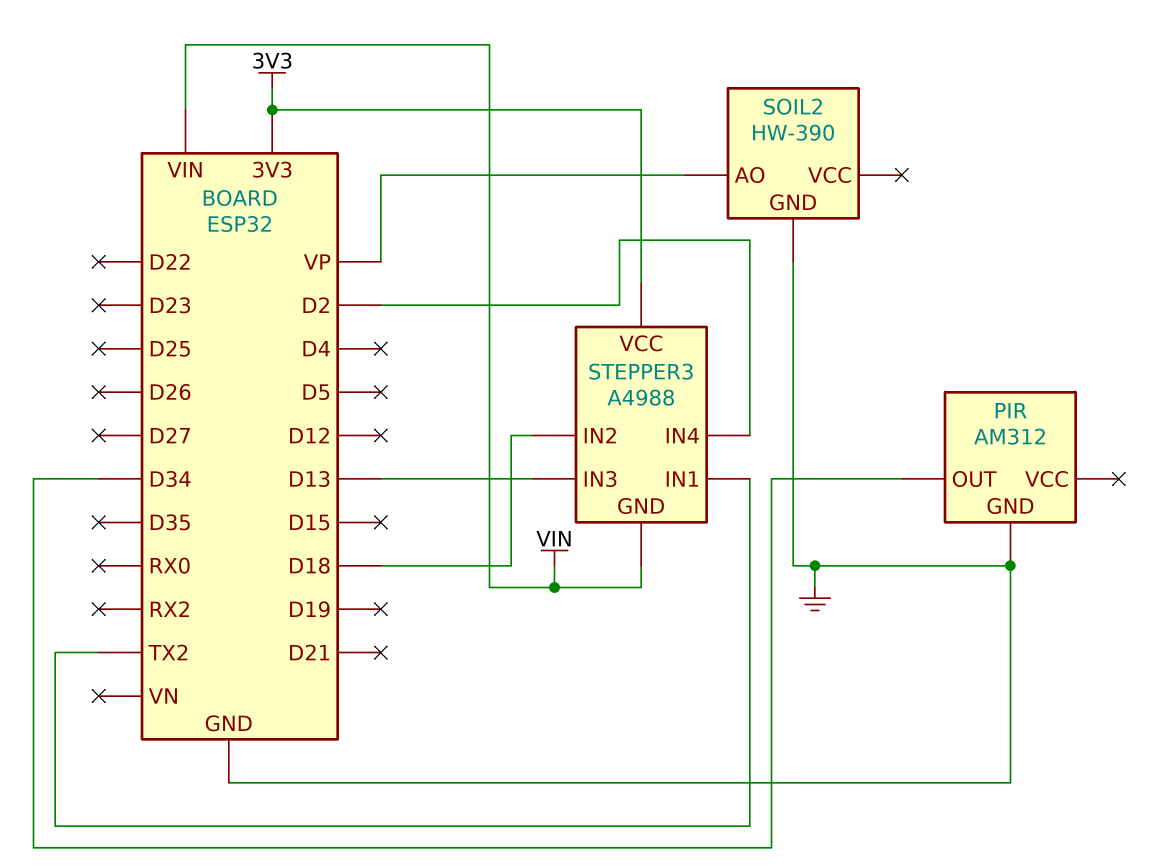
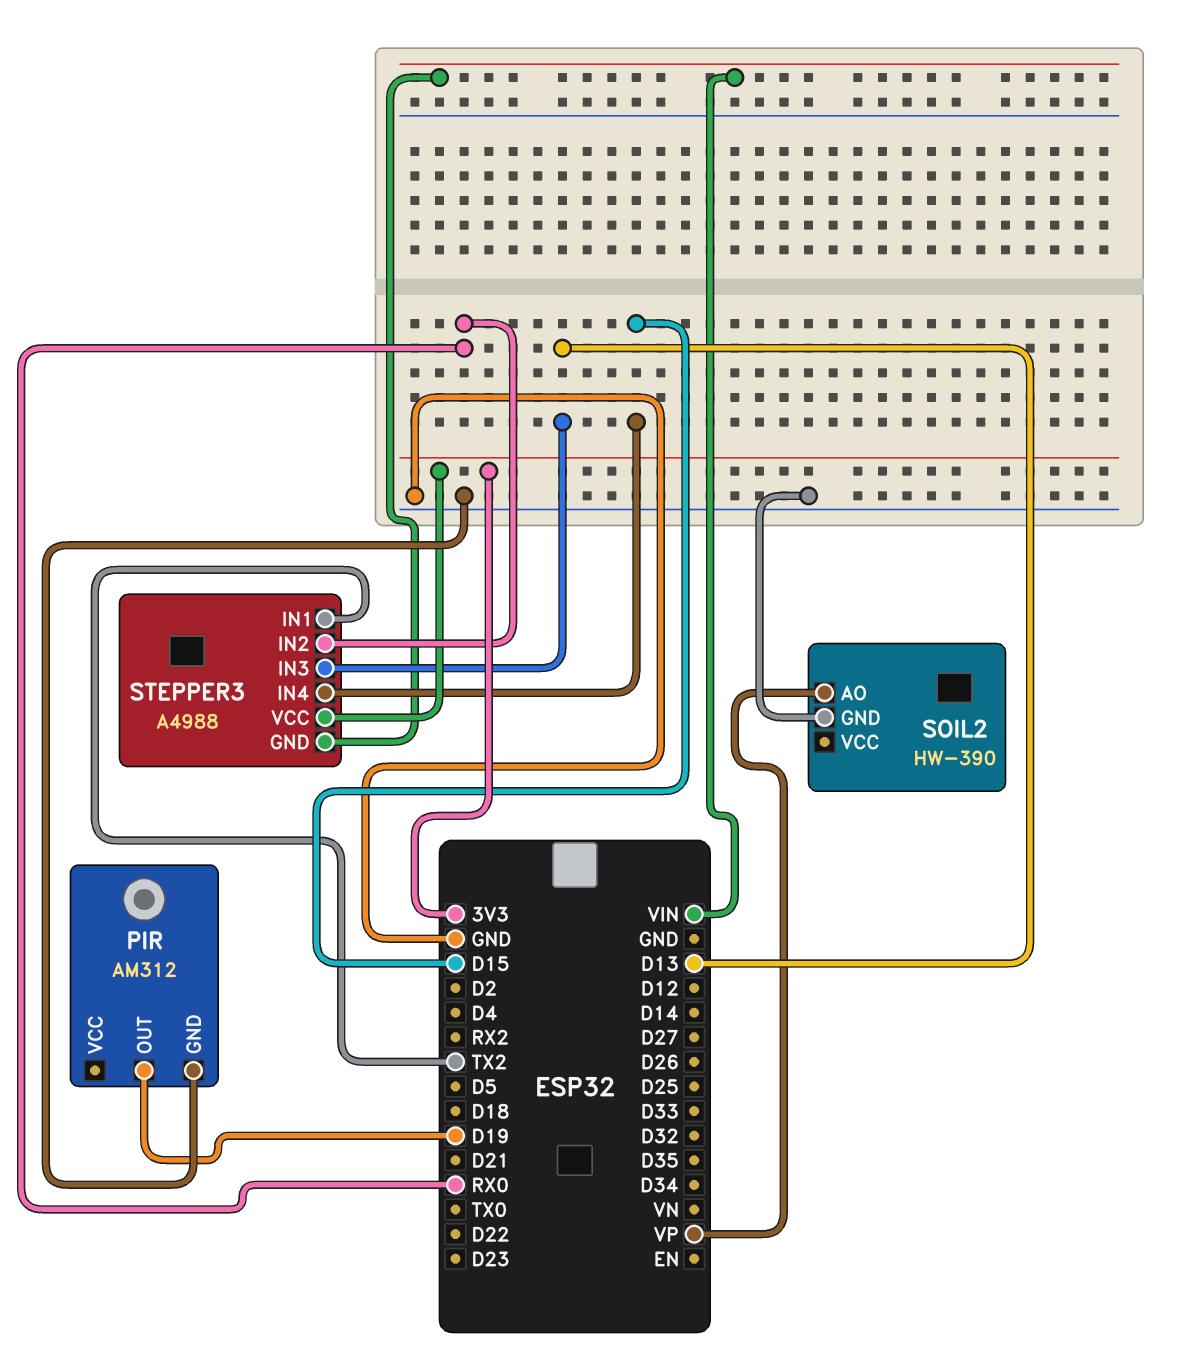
PIR pin OUT: D34 -> D19
STEPPER3 pin IN2: D18 -> RX0
STEPPER3 pin IN4: D2 -> D15

